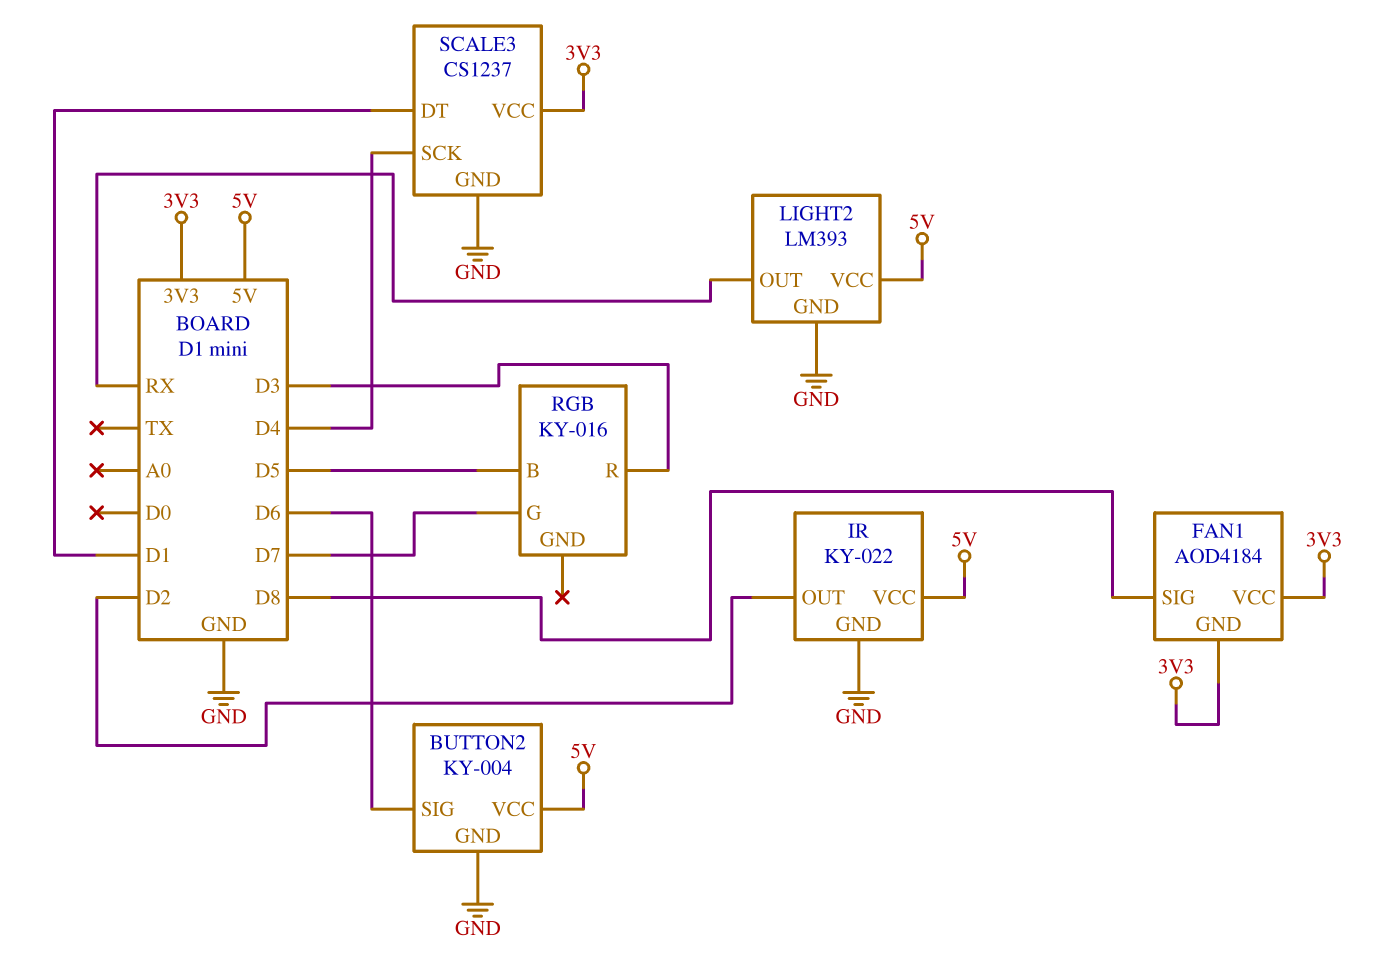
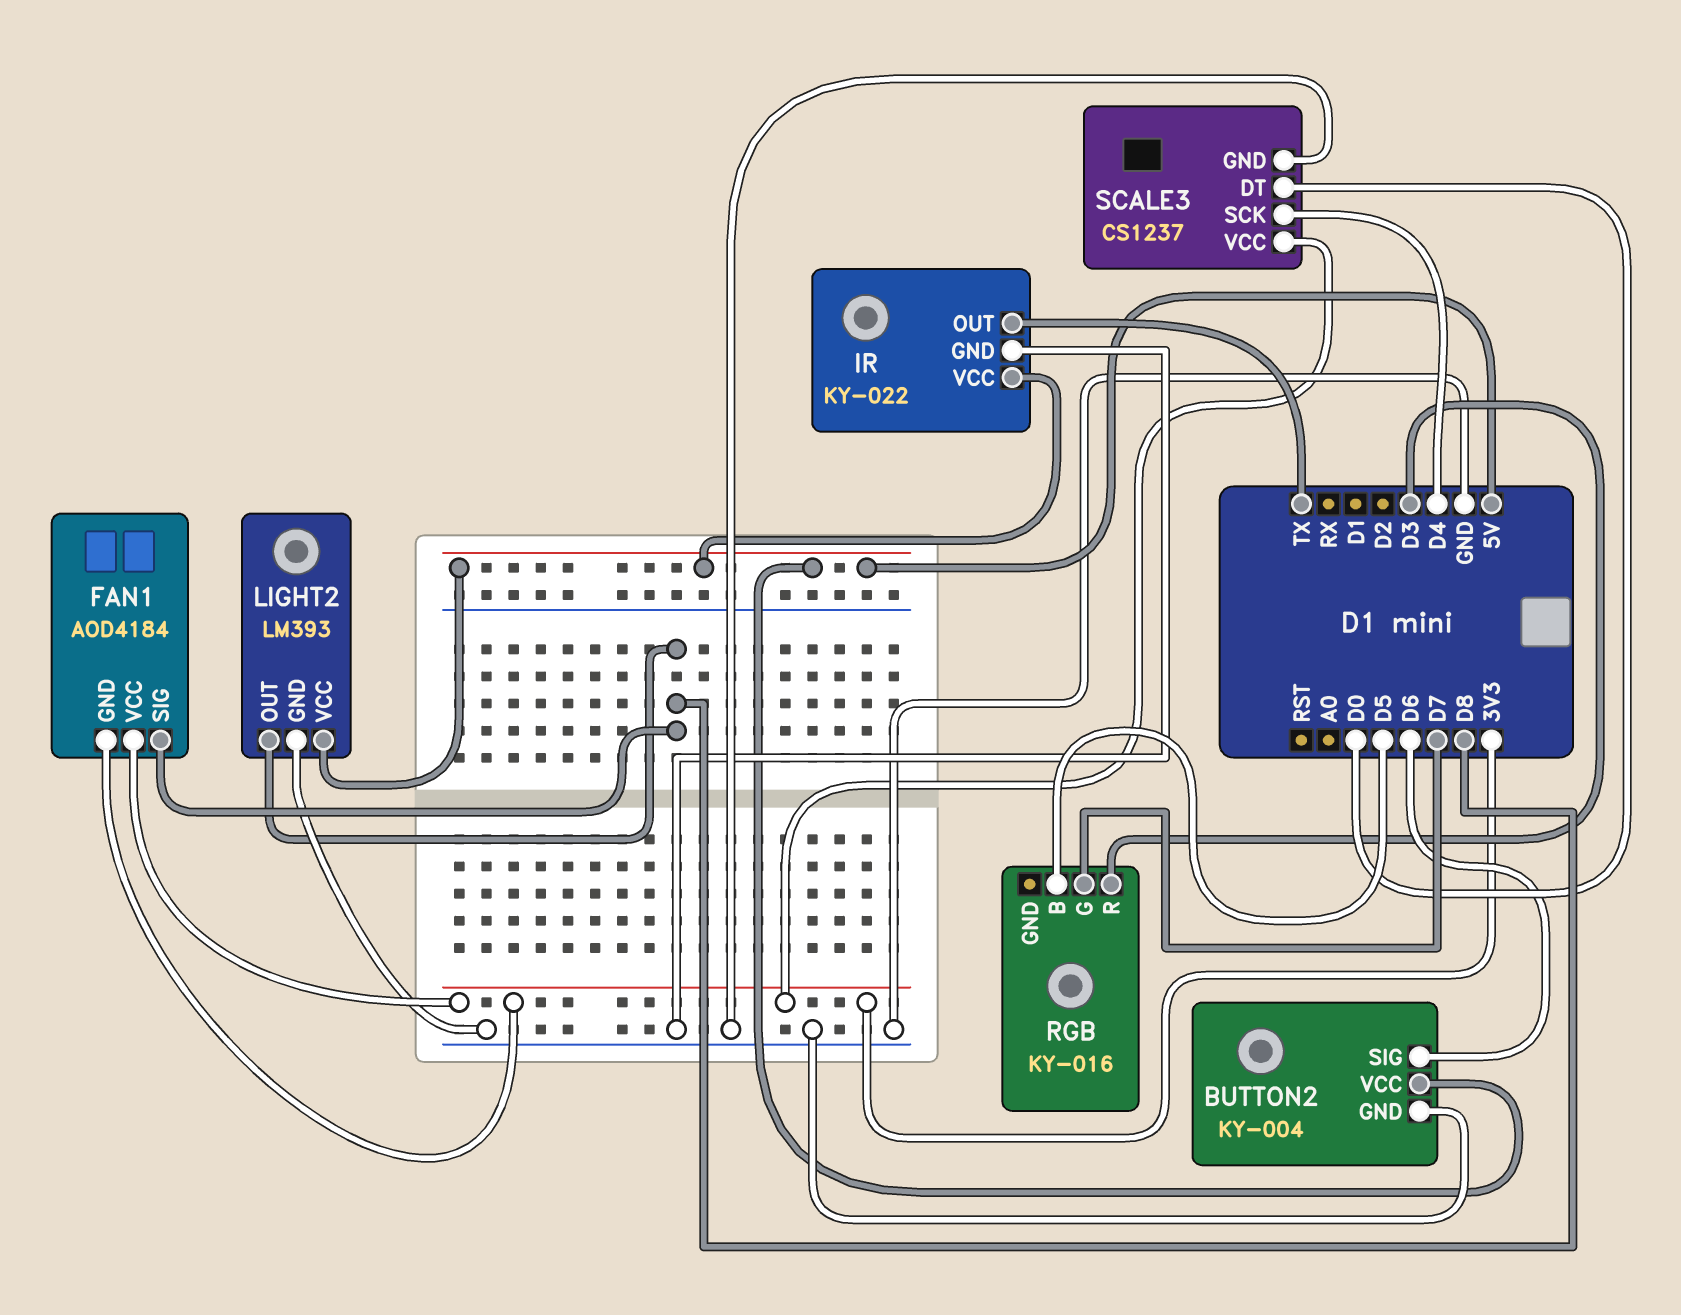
IR pin OUT: D2 -> TX
LIGHT2 pin OUT: RX -> D8
SCALE3 pin DT: D1 -> D0

